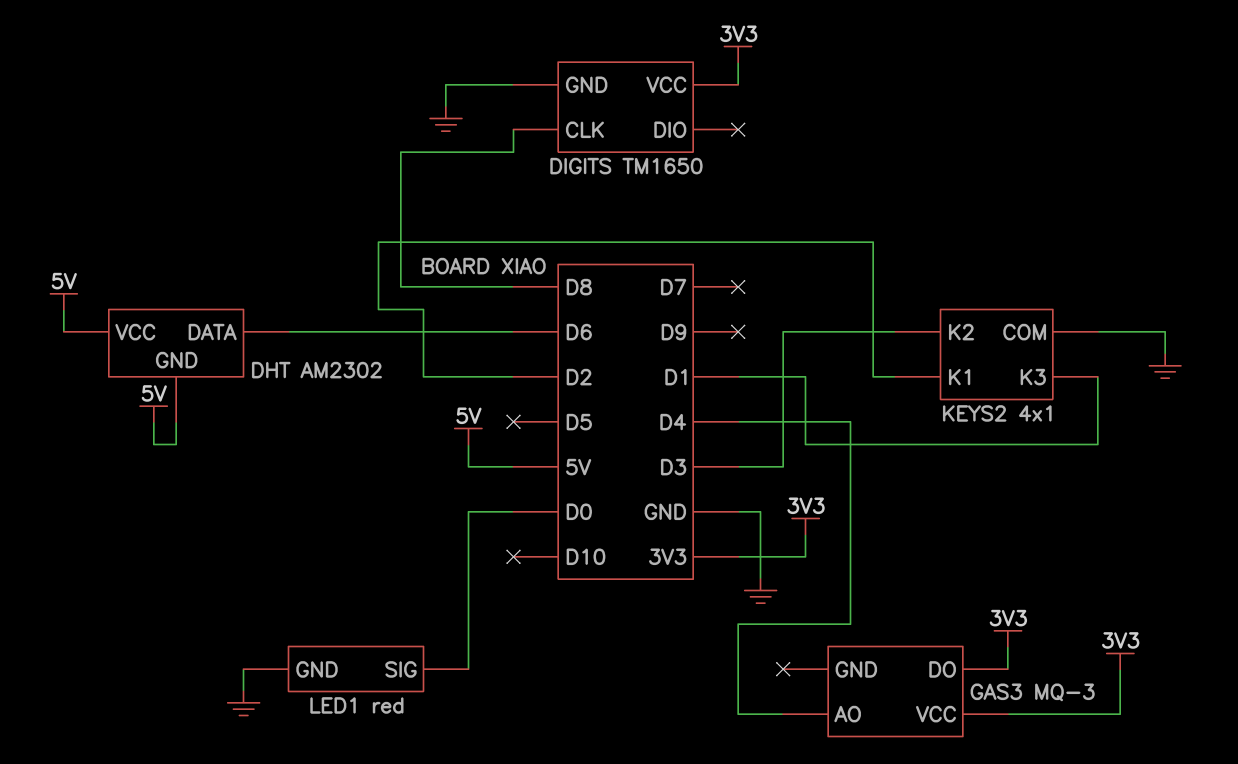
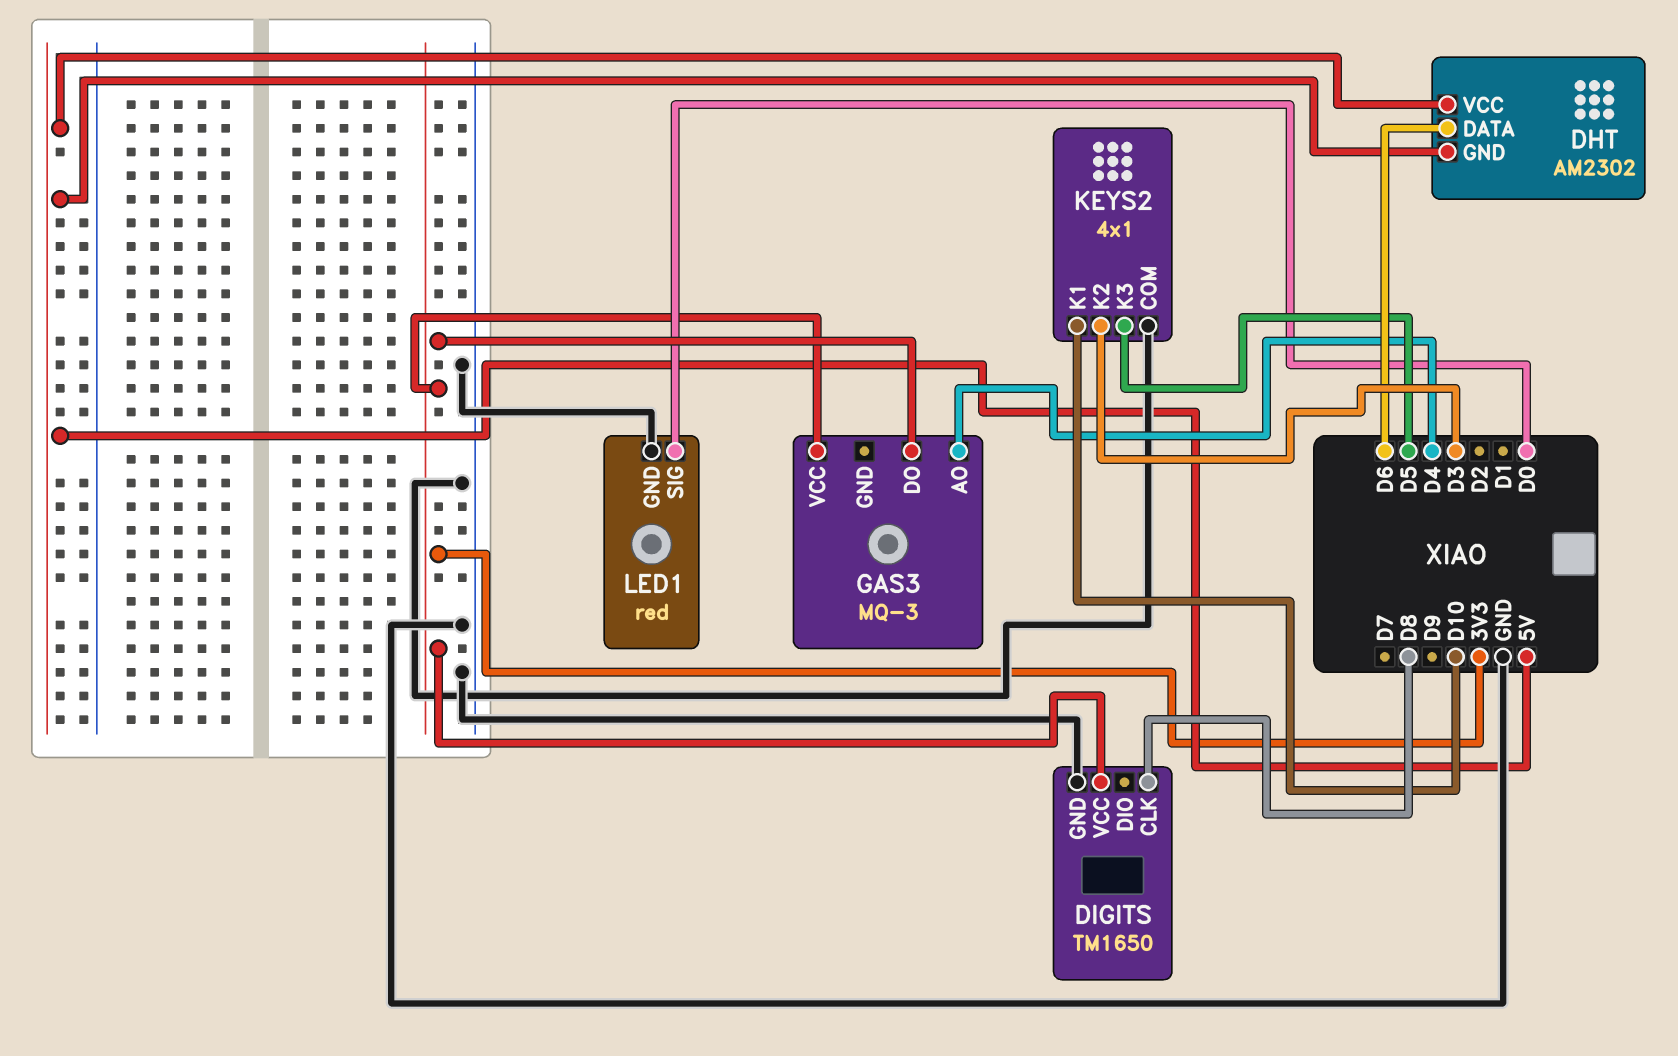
KEYS2 pin K1: D2 -> D10
KEYS2 pin K3: D1 -> D5

